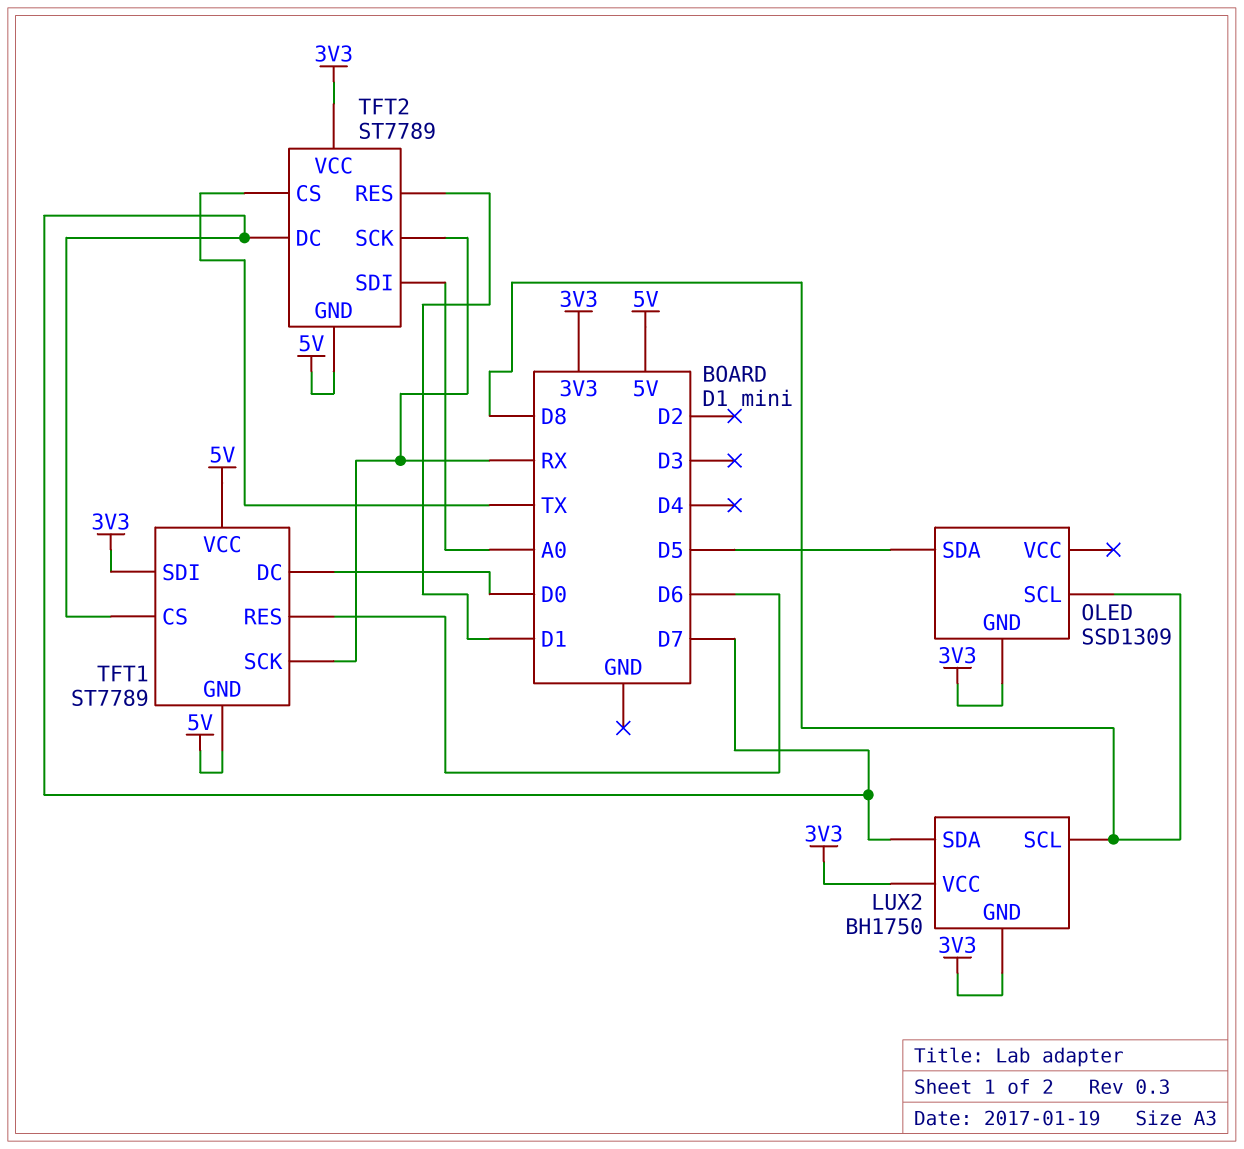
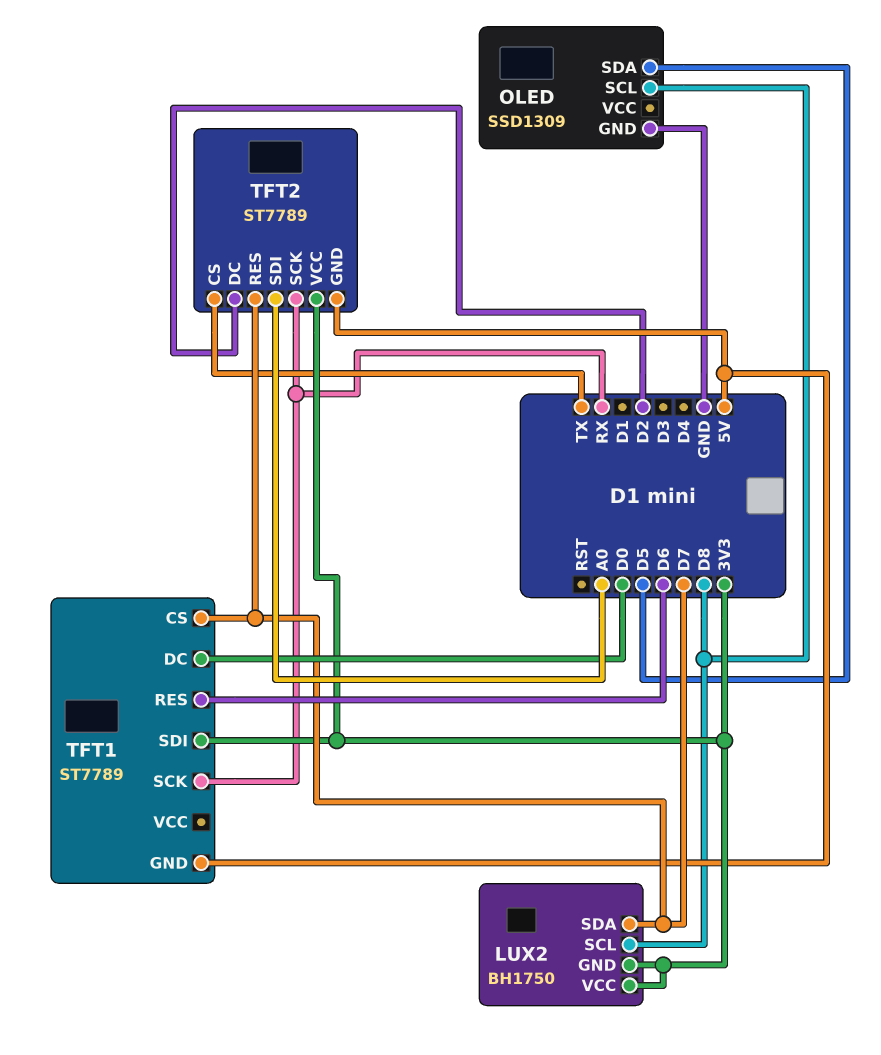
OLED pin GND: 3V3 -> GND
TFT1 pin VCC: 5V -> none
TFT2 pin DC: D7 -> D2
TFT2 pin RES: D1 -> D7

